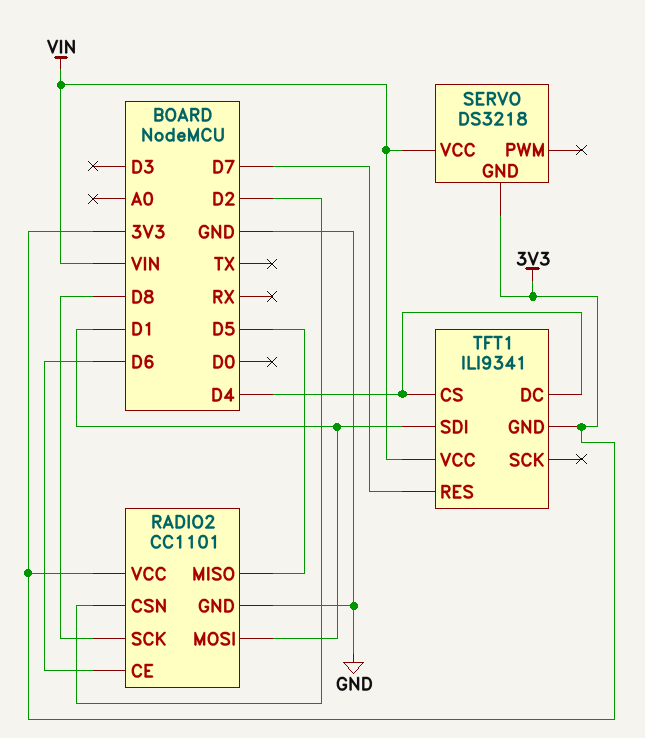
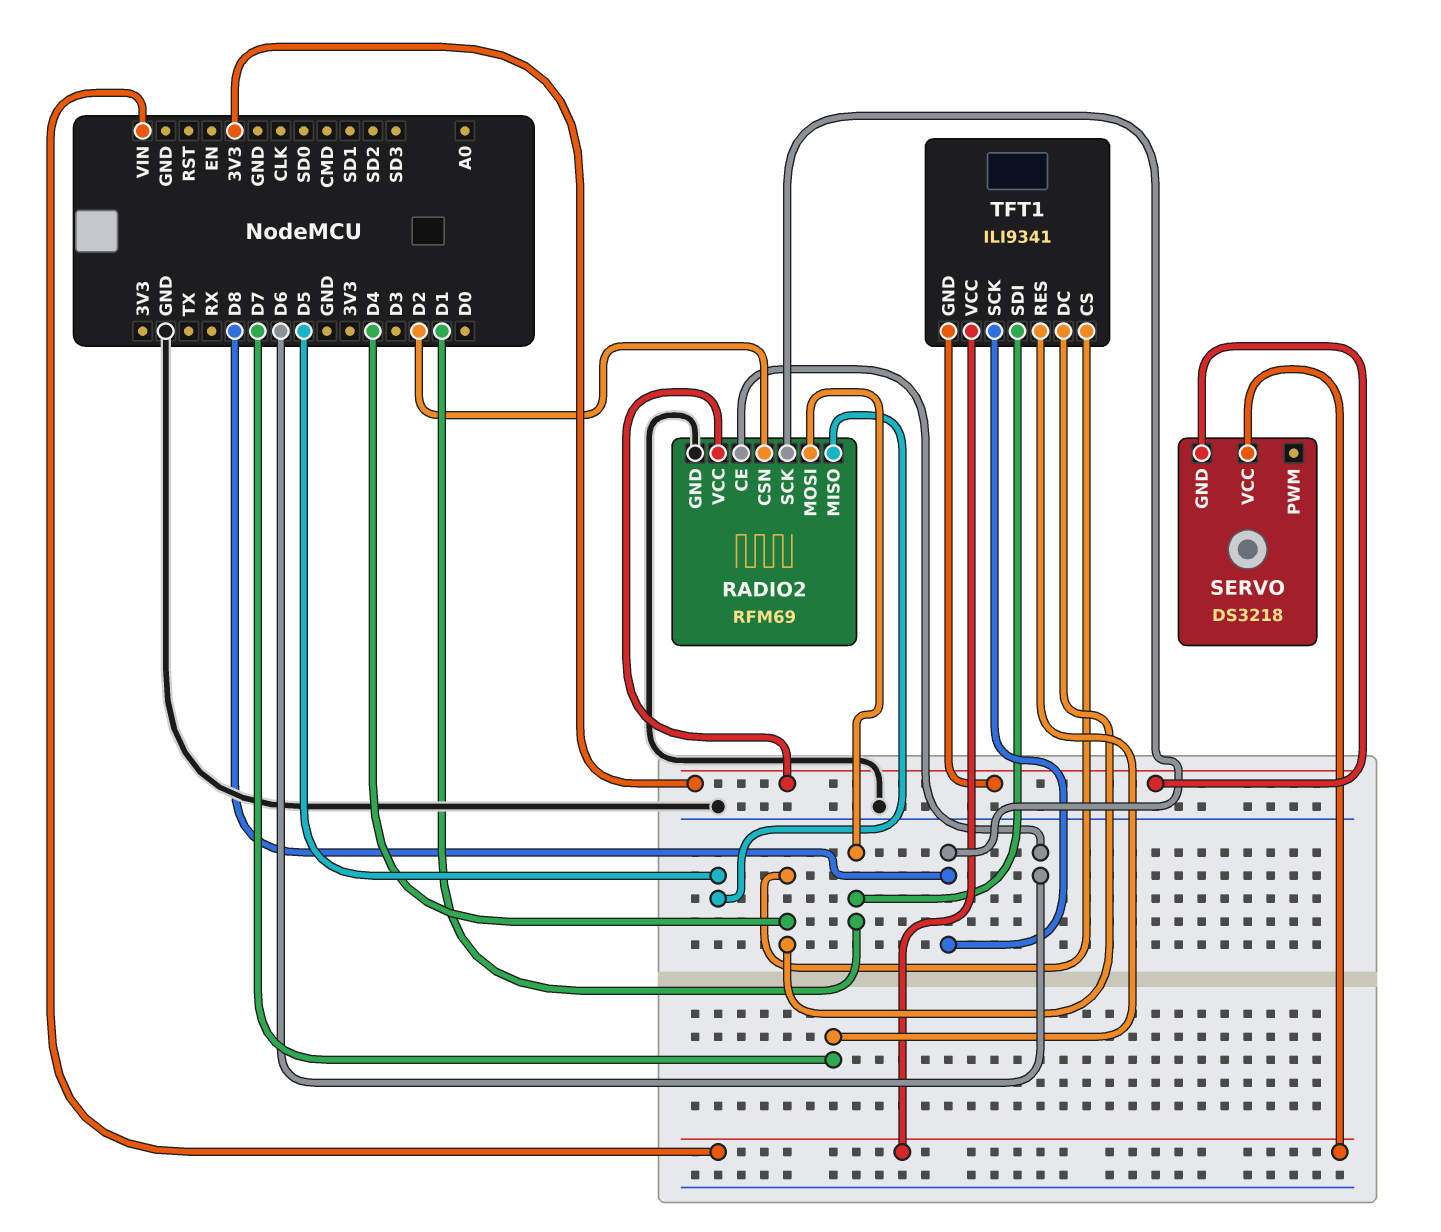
RADIO2: CC1101 -> RFM69
TFT1 pin SCK: none -> D8

